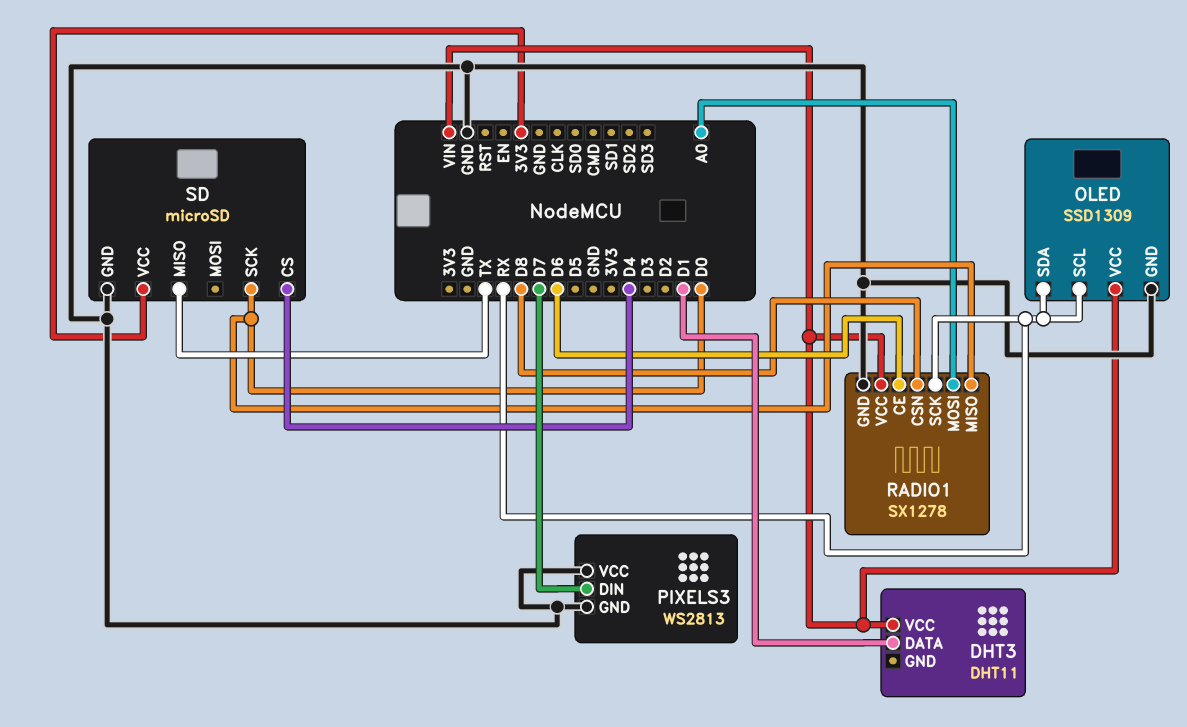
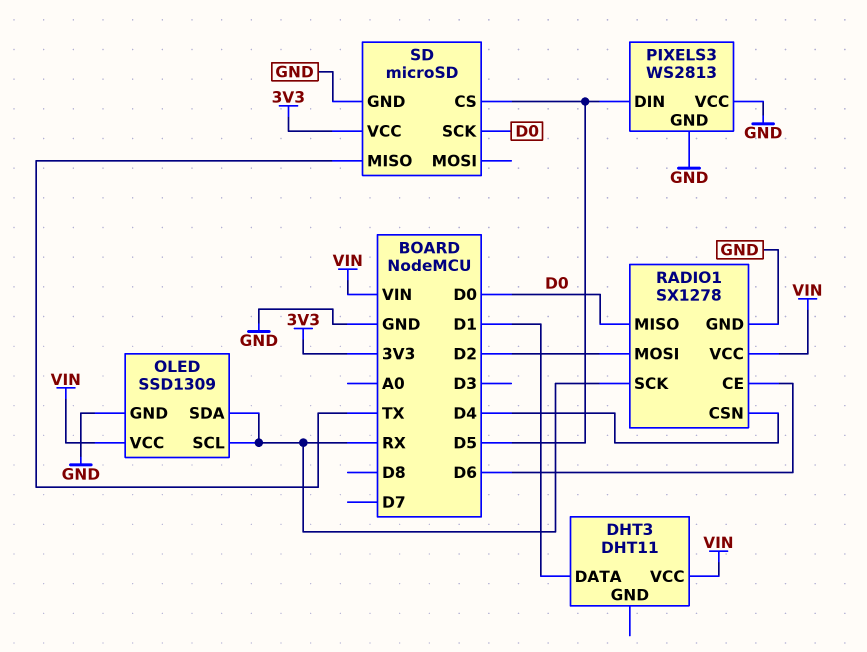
PIXELS3 pin DIN: D7 -> D5
RADIO1 pin CSN: D8 -> D4
RADIO1 pin MOSI: A0 -> D2
SD pin CS: D4 -> D5

